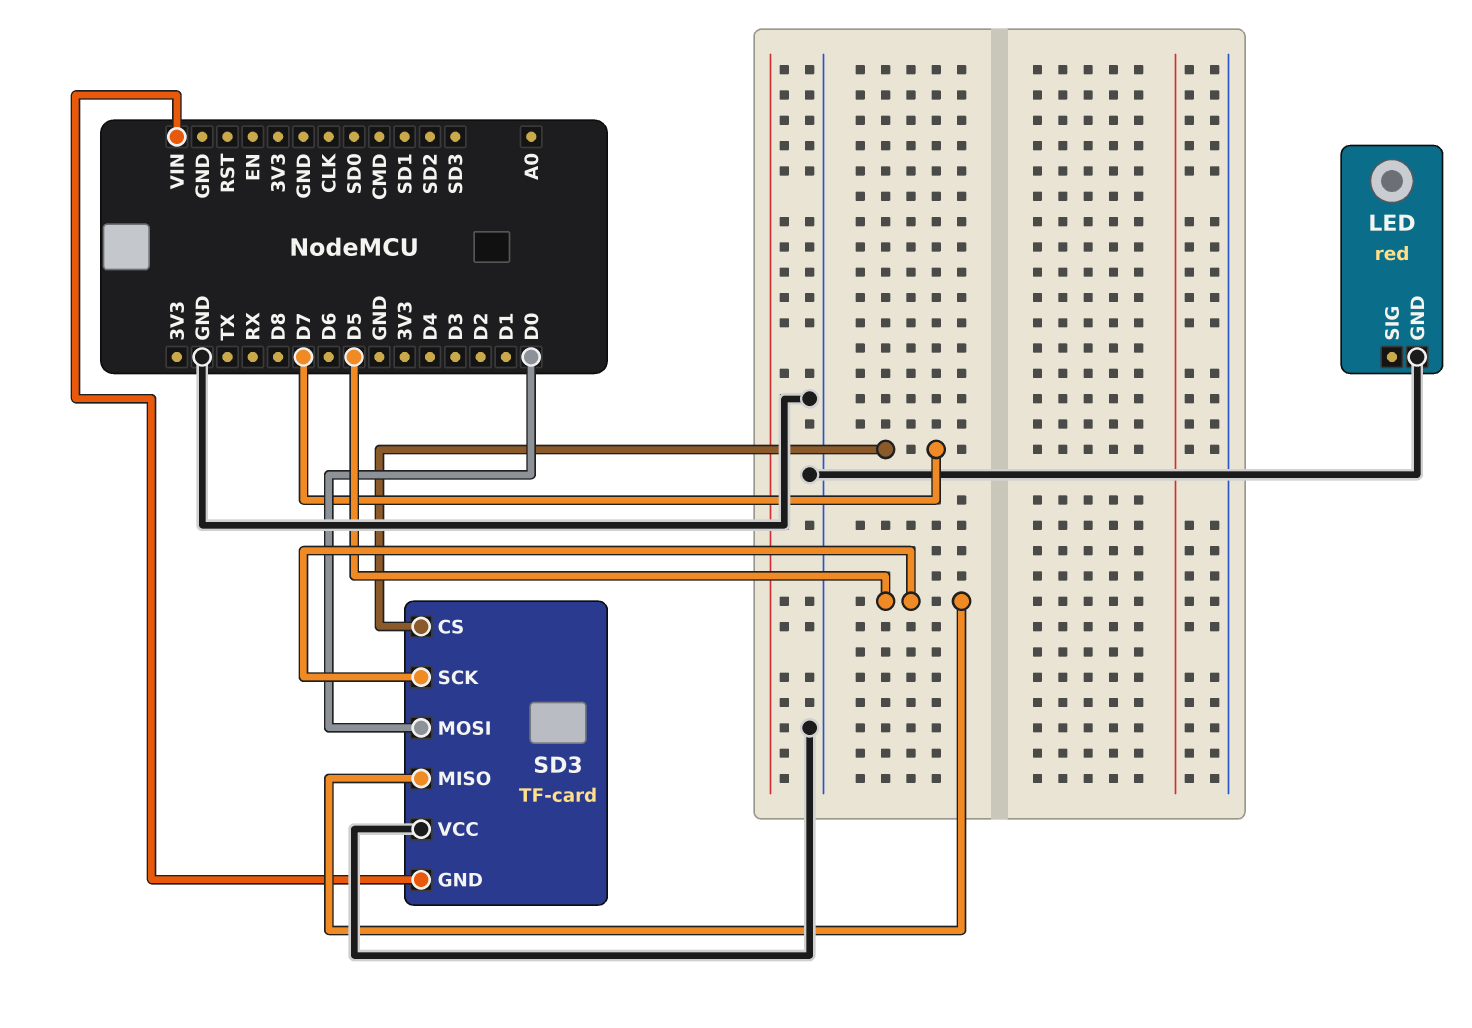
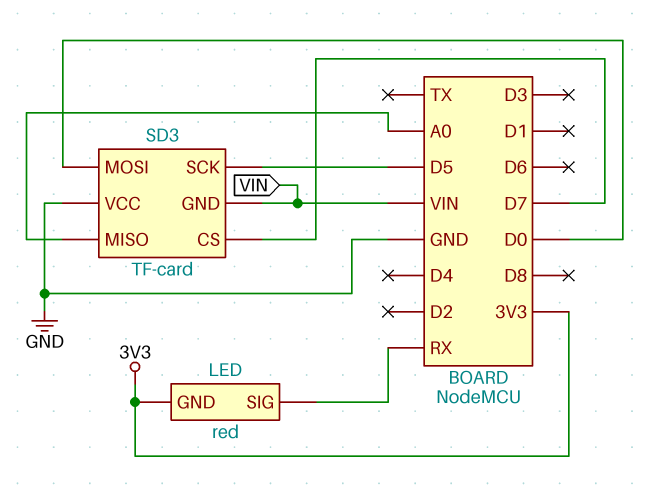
LED pin GND: GND -> 3V3
LED pin SIG: none -> RX
SD3 pin MISO: D5 -> A0

